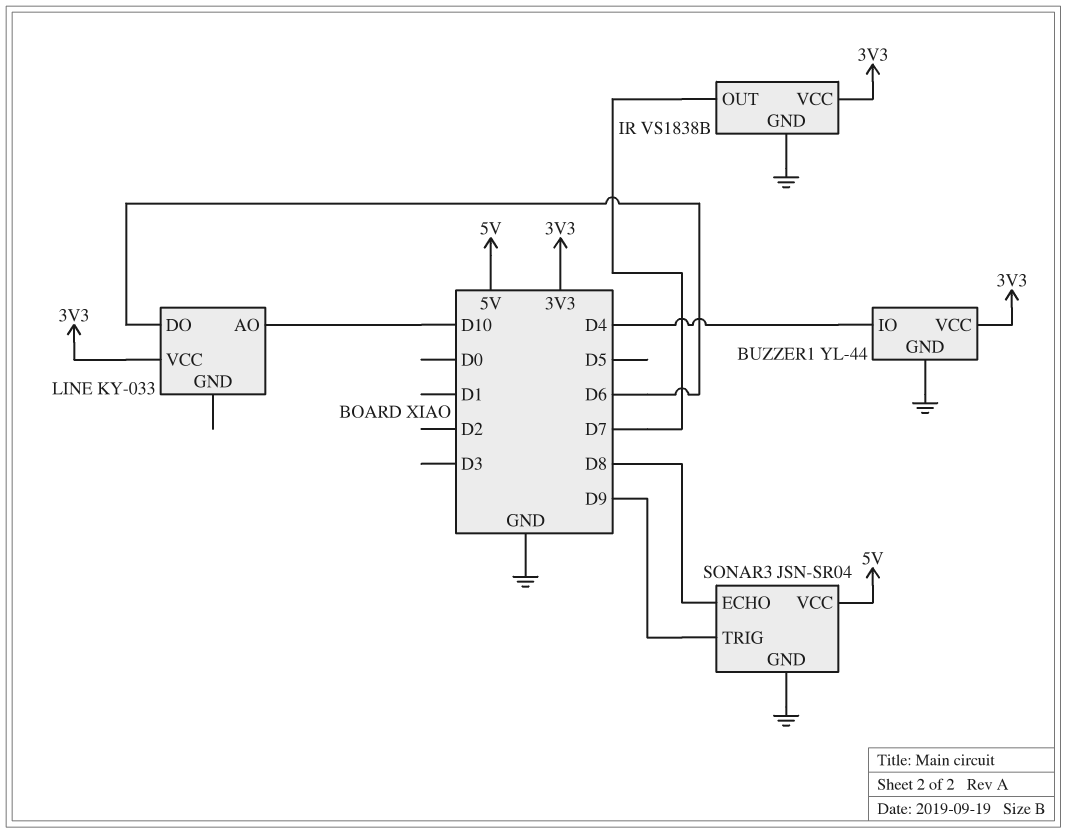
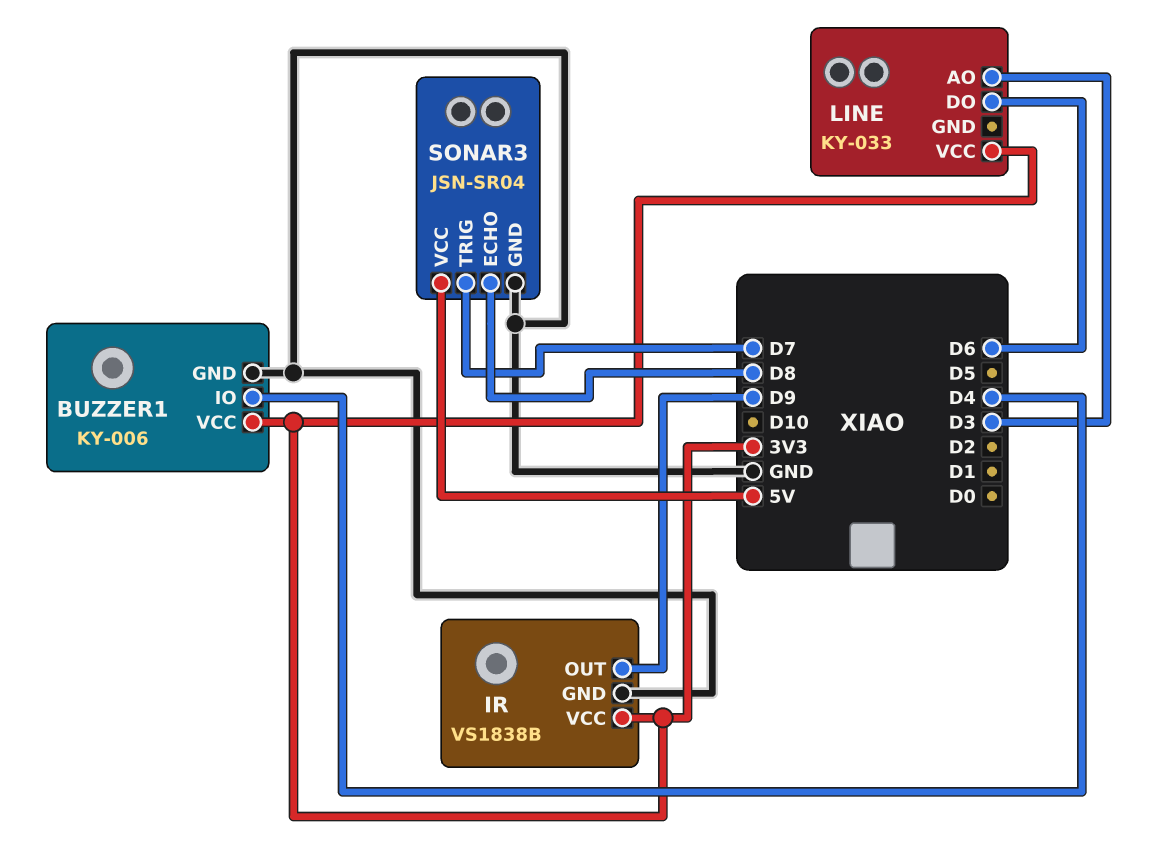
BUZZER1: YL-44 -> KY-006
IR pin OUT: D7 -> D9
LINE pin AO: D10 -> D3
SONAR3 pin TRIG: D9 -> D7

